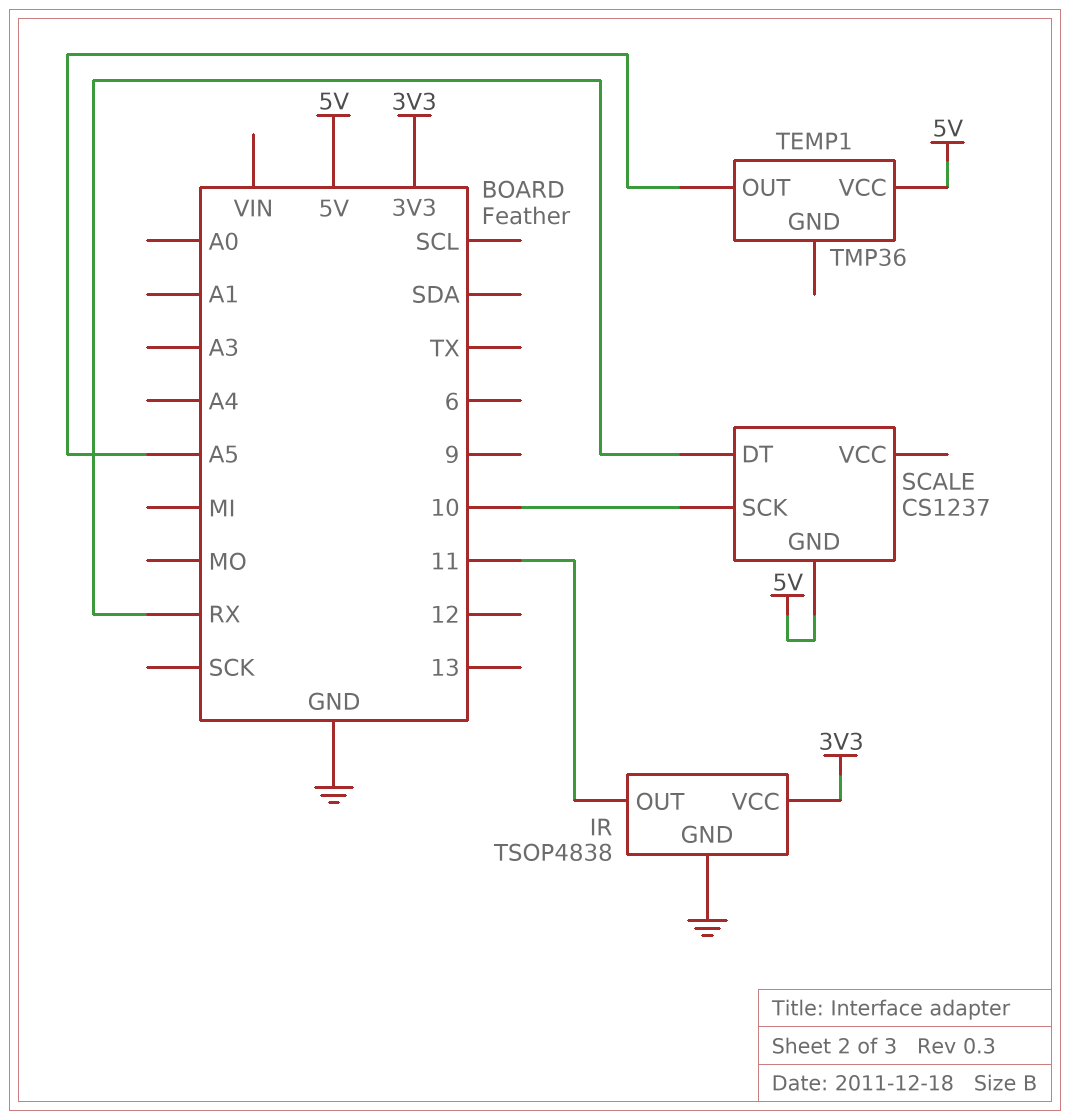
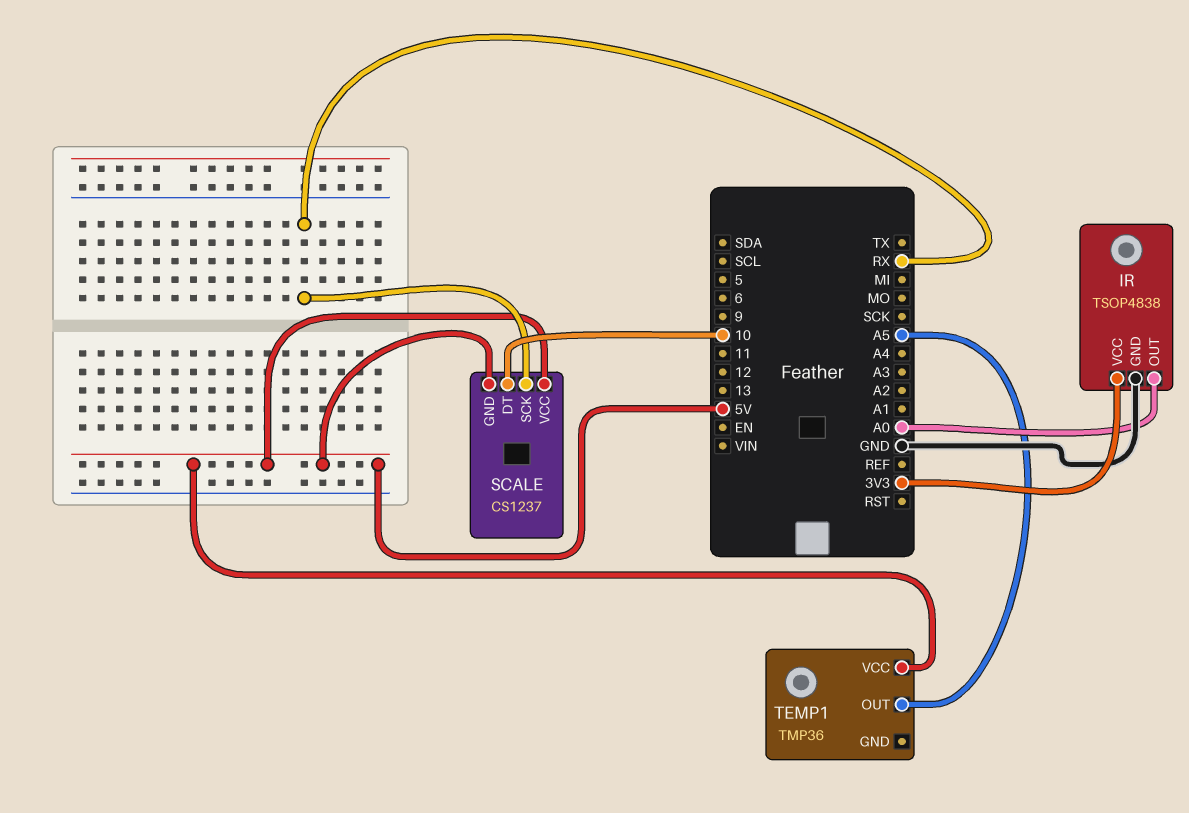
IR pin OUT: 11 -> A0
SCALE pin DT: RX -> 10
SCALE pin SCK: 10 -> RX
SCALE pin VCC: none -> 5V

